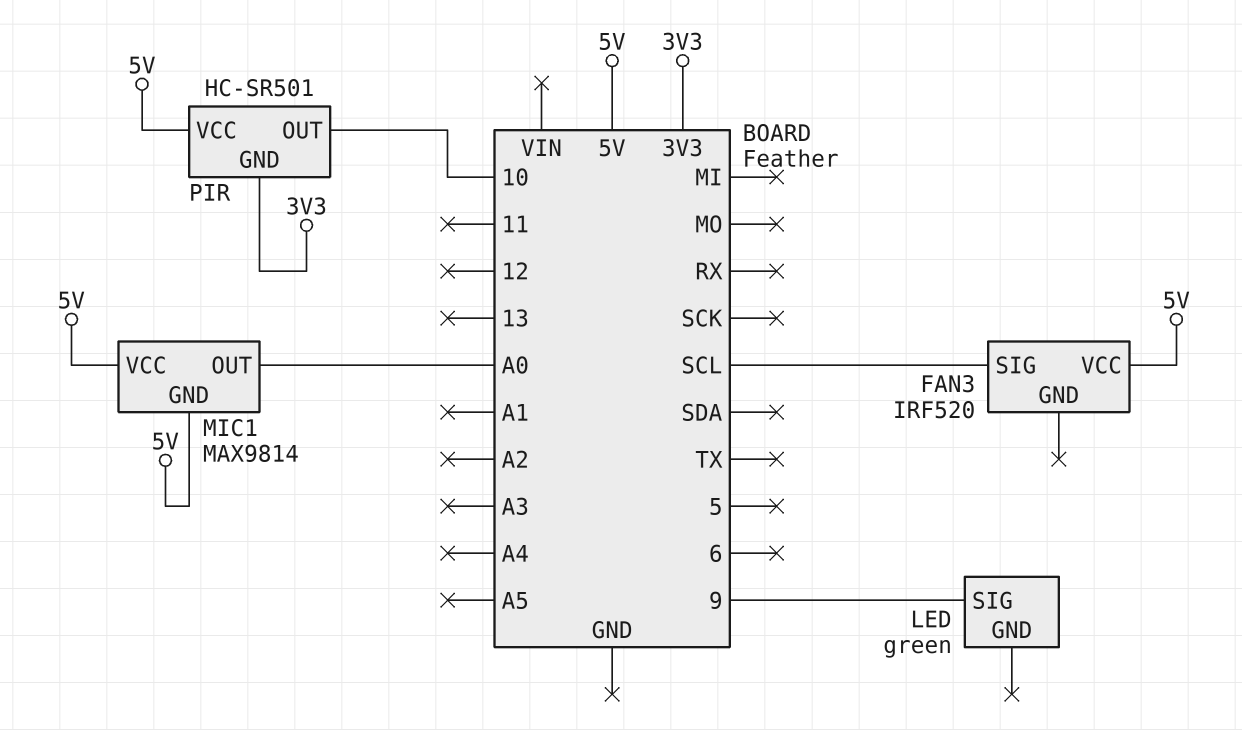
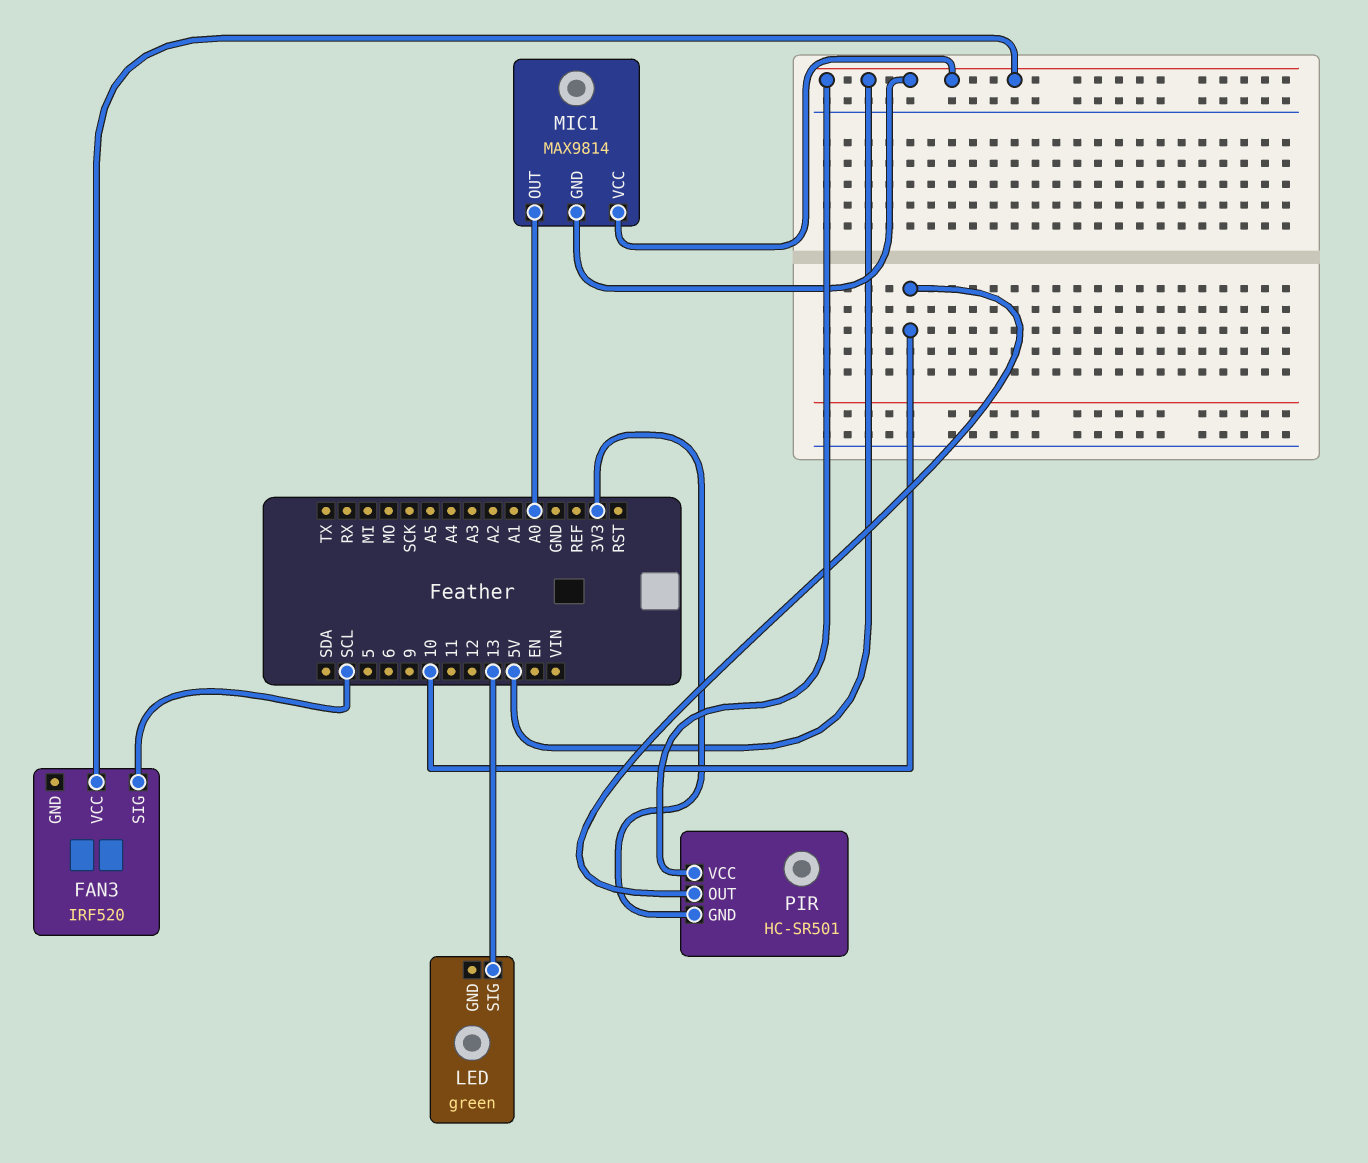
LED pin SIG: 9 -> 13

